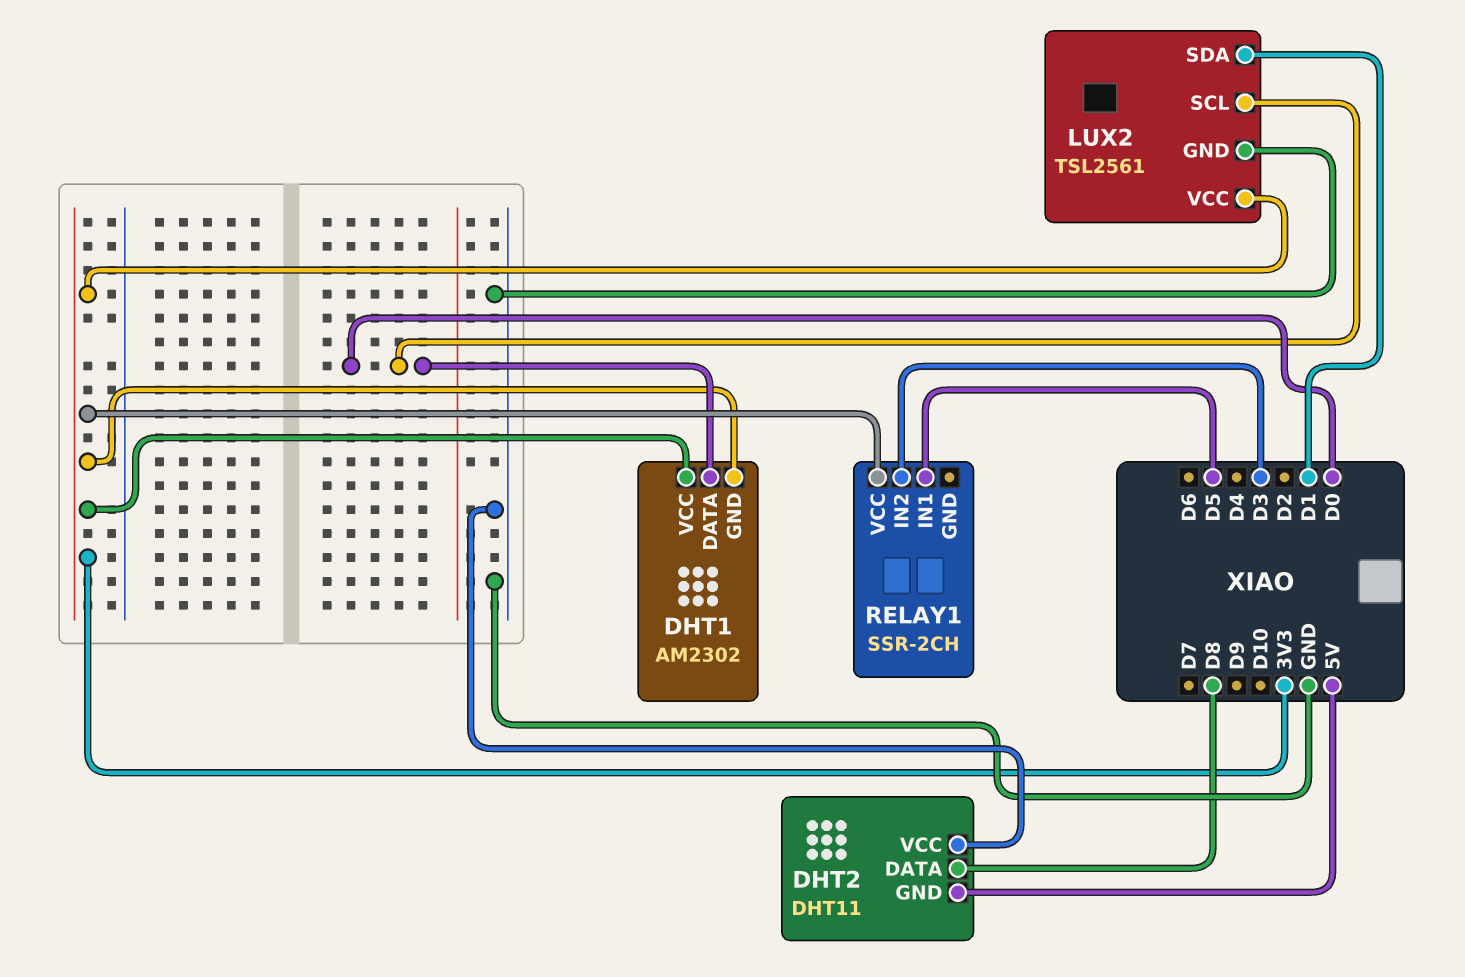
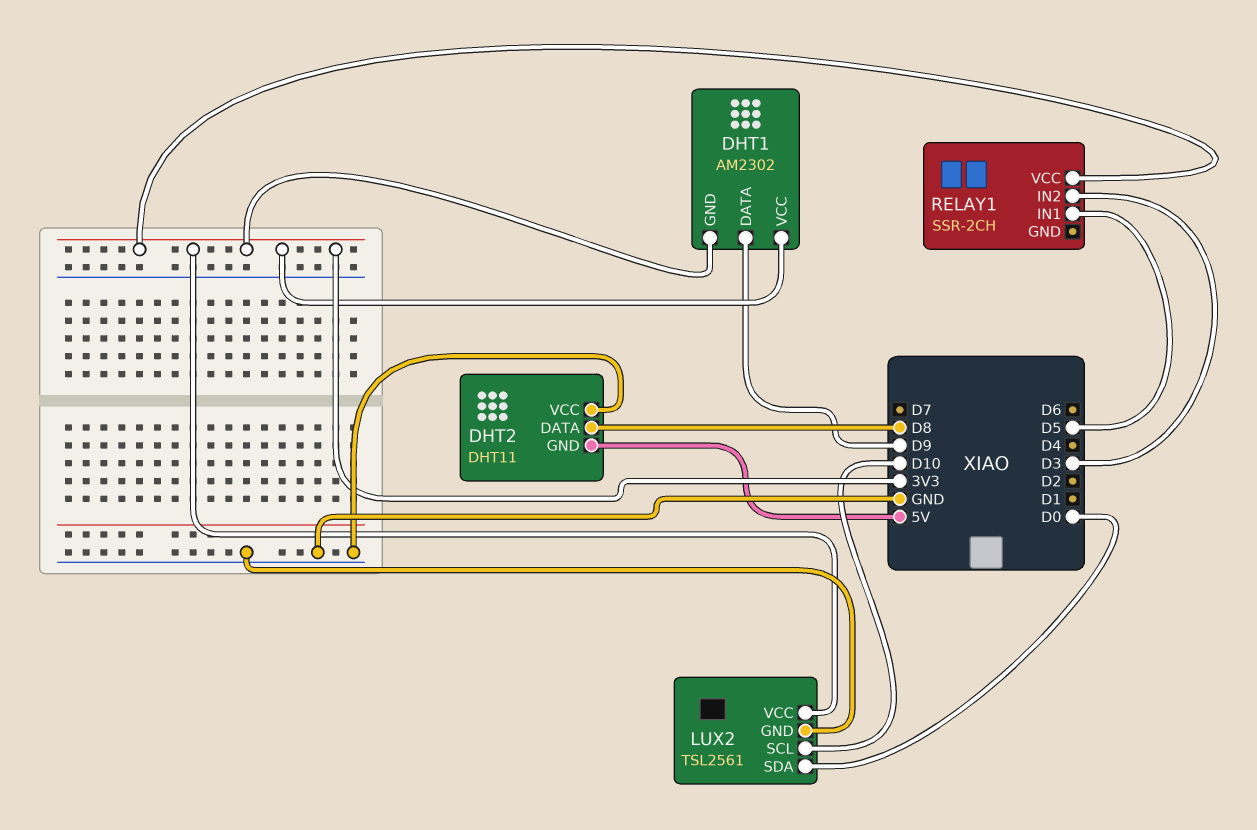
DHT1 pin DATA: D0 -> D9
LUX2 pin SCL: D0 -> D10
LUX2 pin SDA: D1 -> D0

